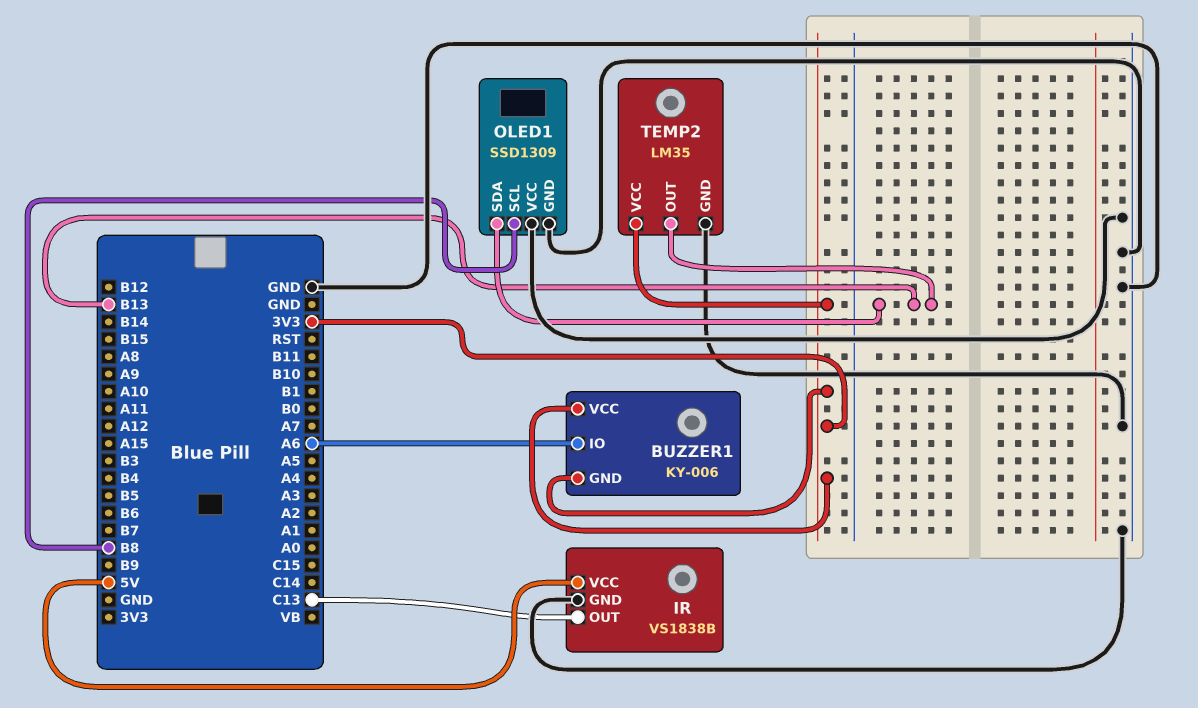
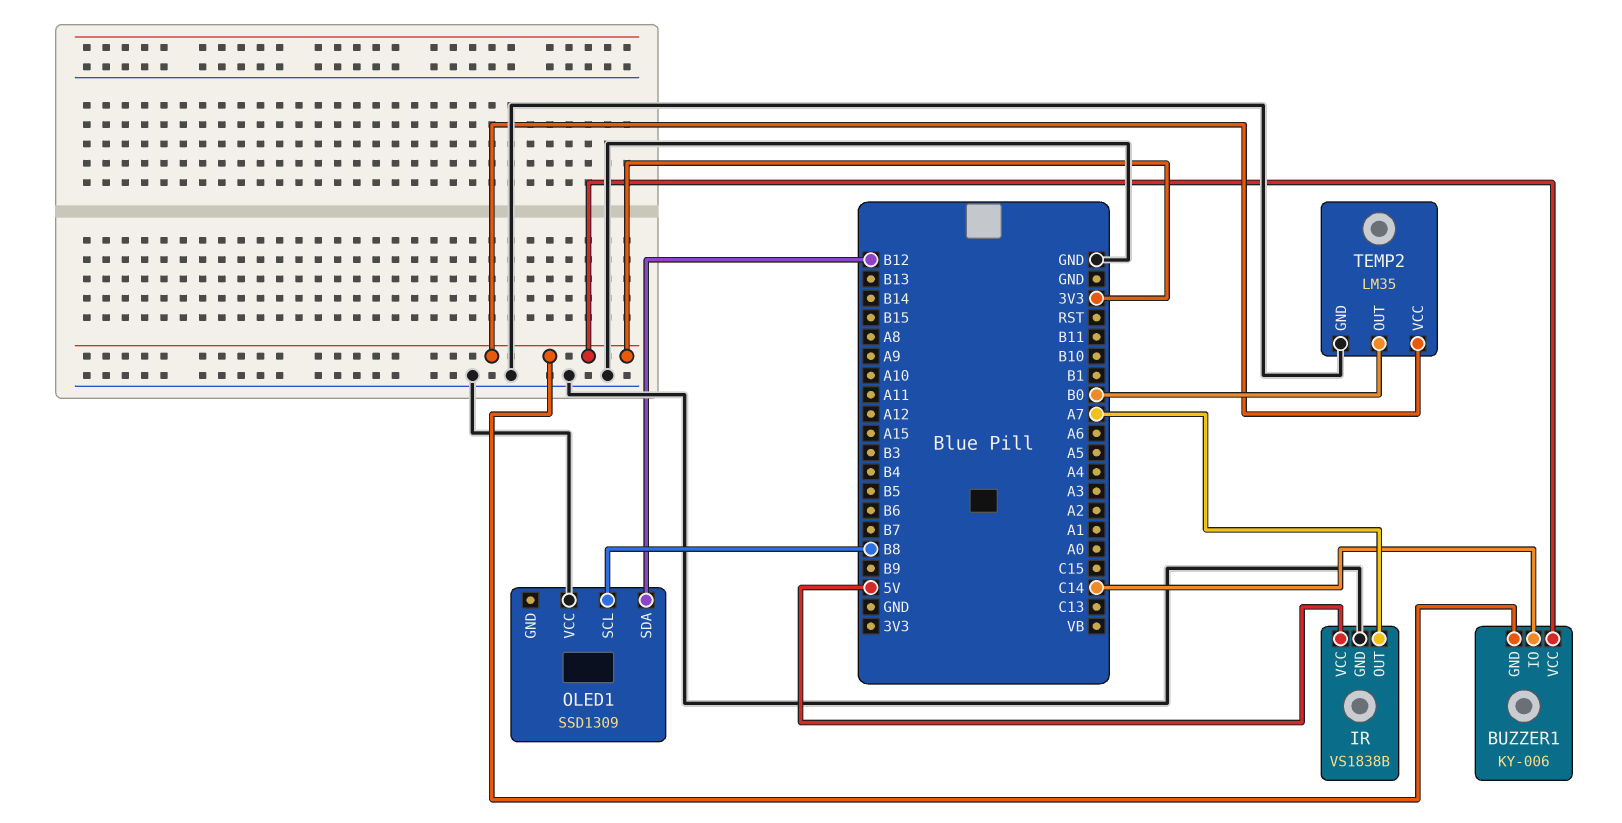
BUZZER1 pin IO: A6 -> C14
IR pin OUT: C13 -> A7
OLED1 pin GND: GND -> none
OLED1 pin SDA: B13 -> B12
TEMP2 pin OUT: B13 -> B0

